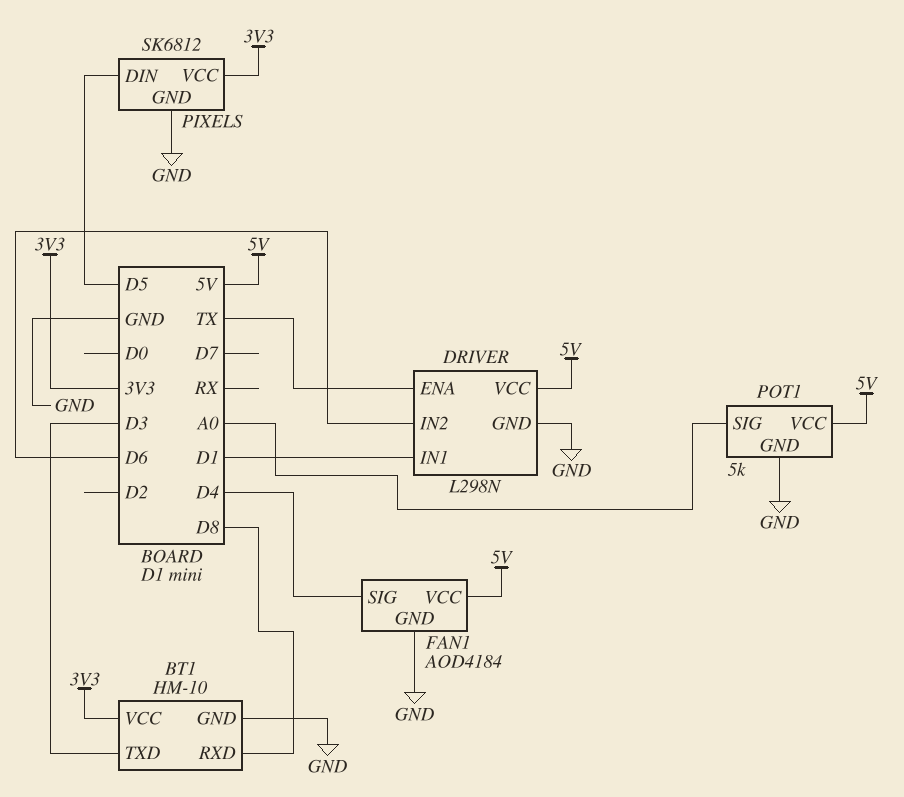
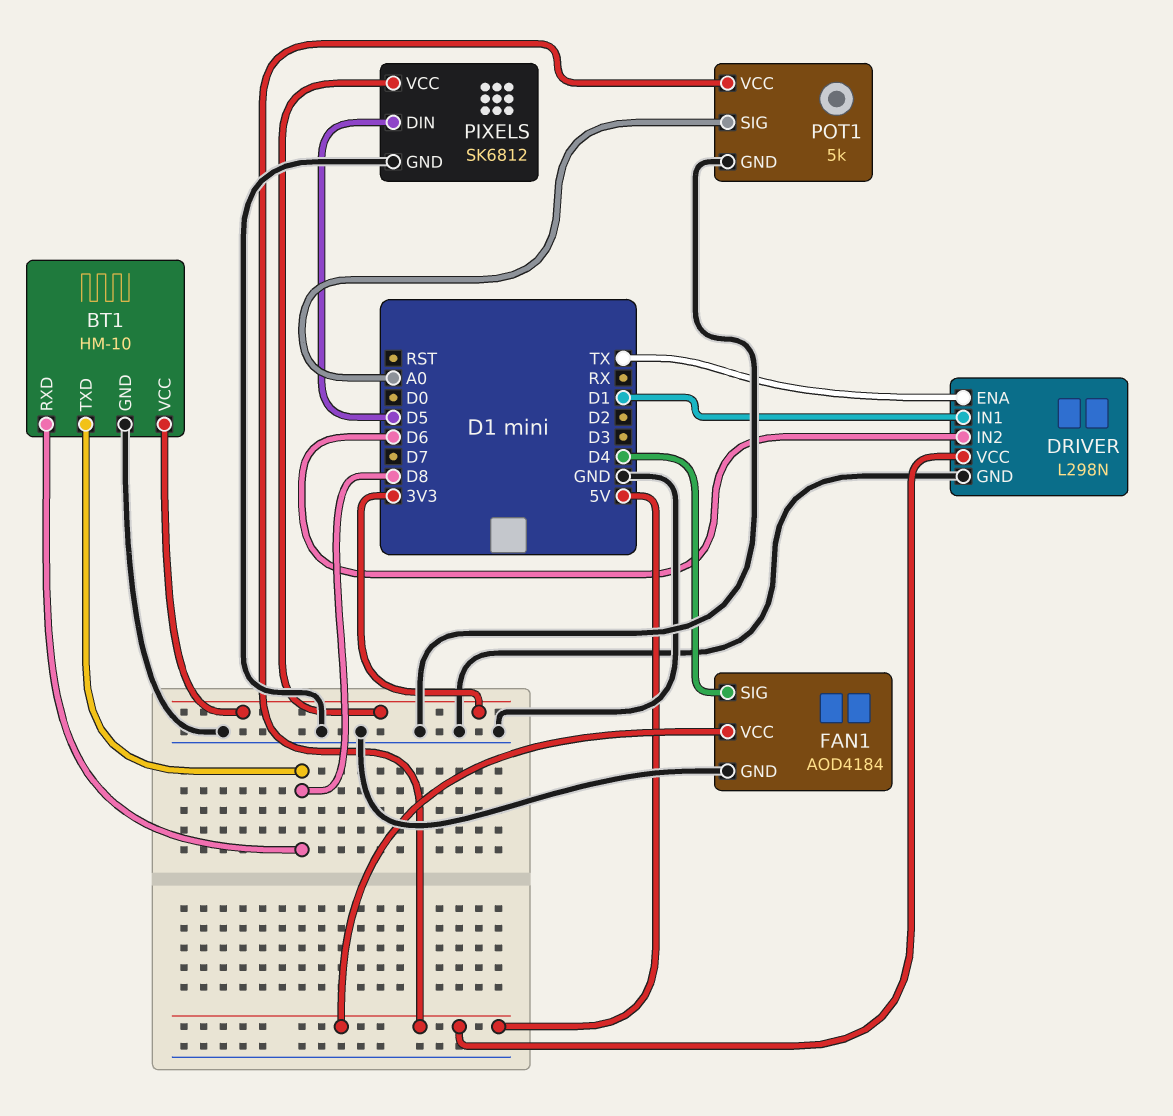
BT1 pin TXD: D3 -> D8

